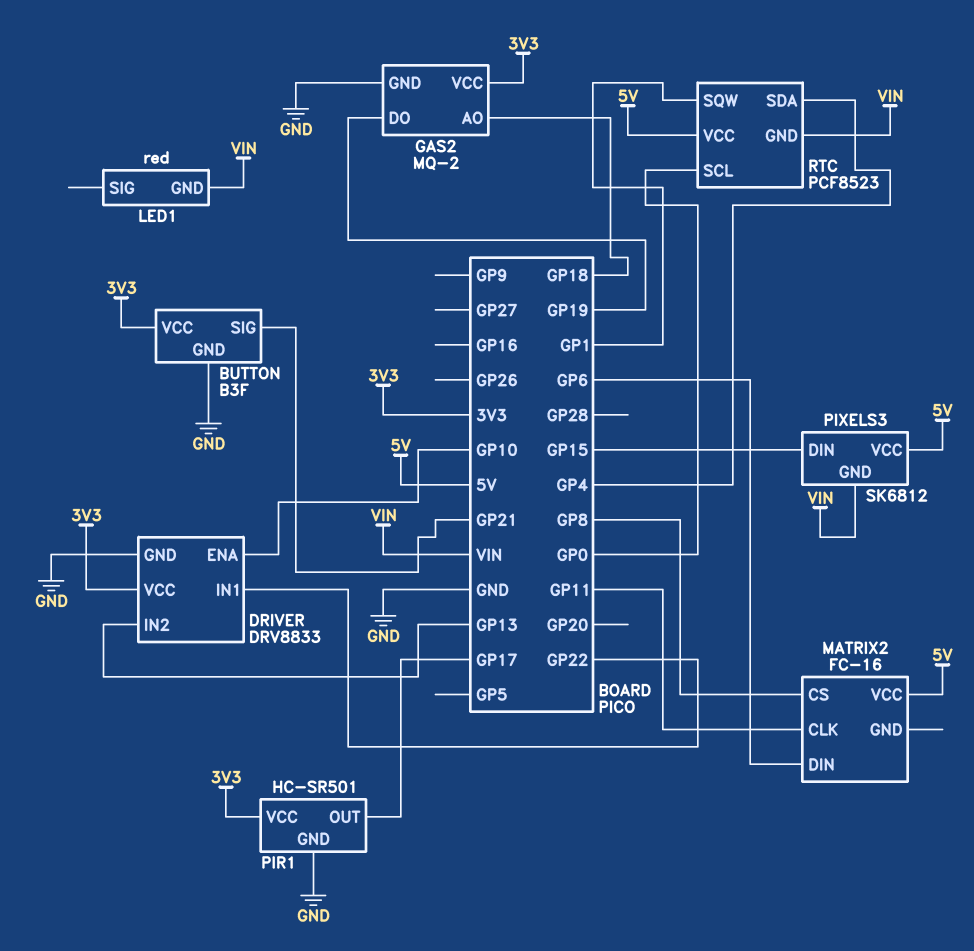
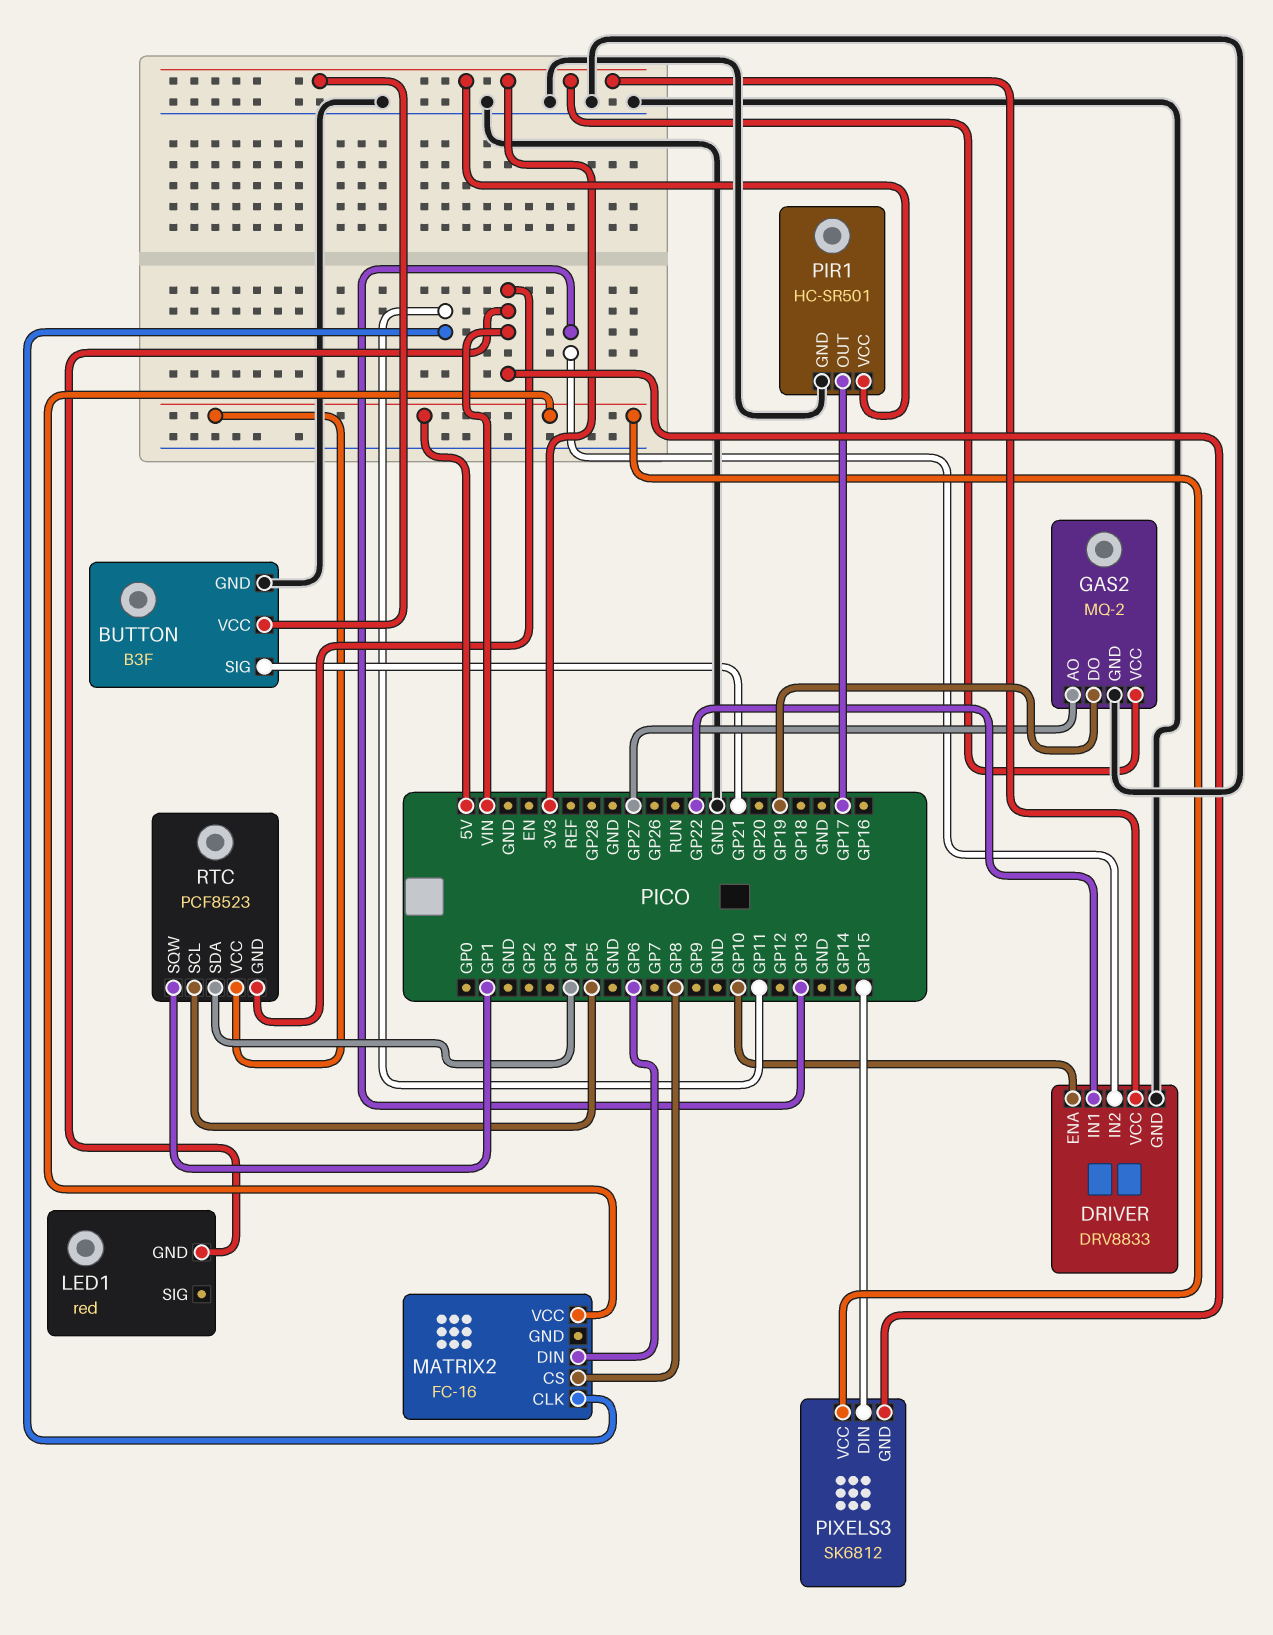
GAS2 pin AO: GP18 -> GP27
RTC pin SCL: GP0 -> GP5

